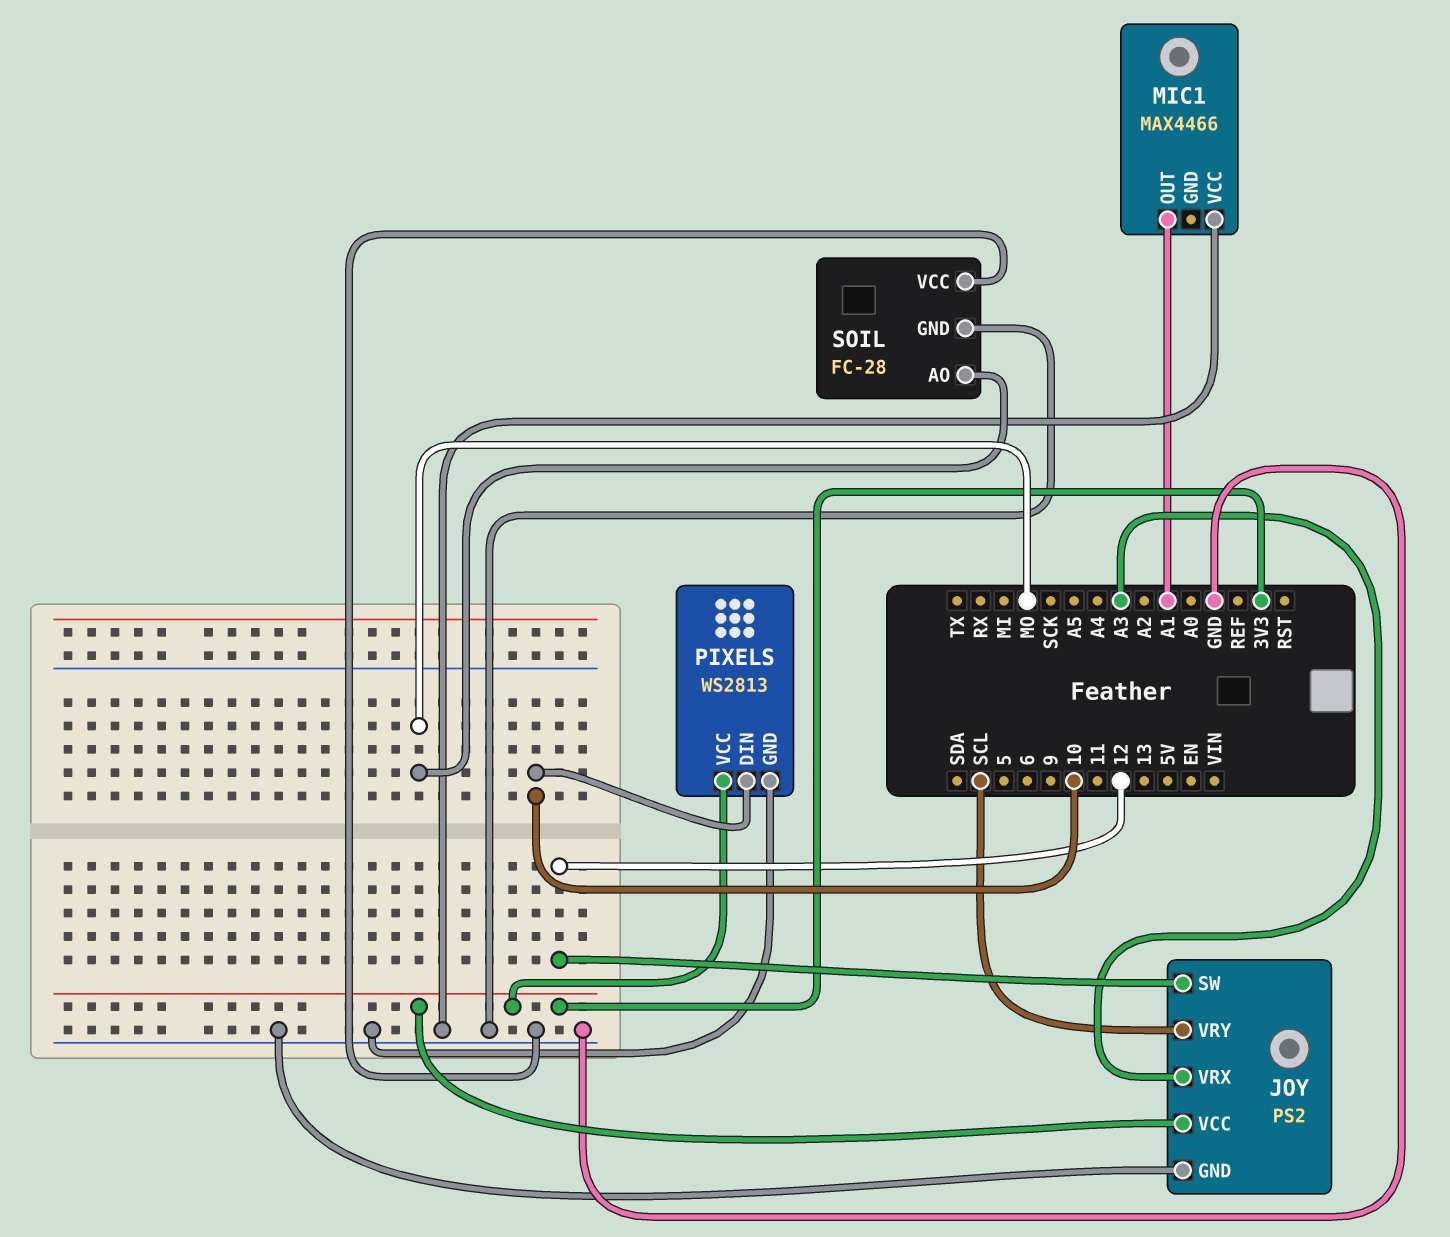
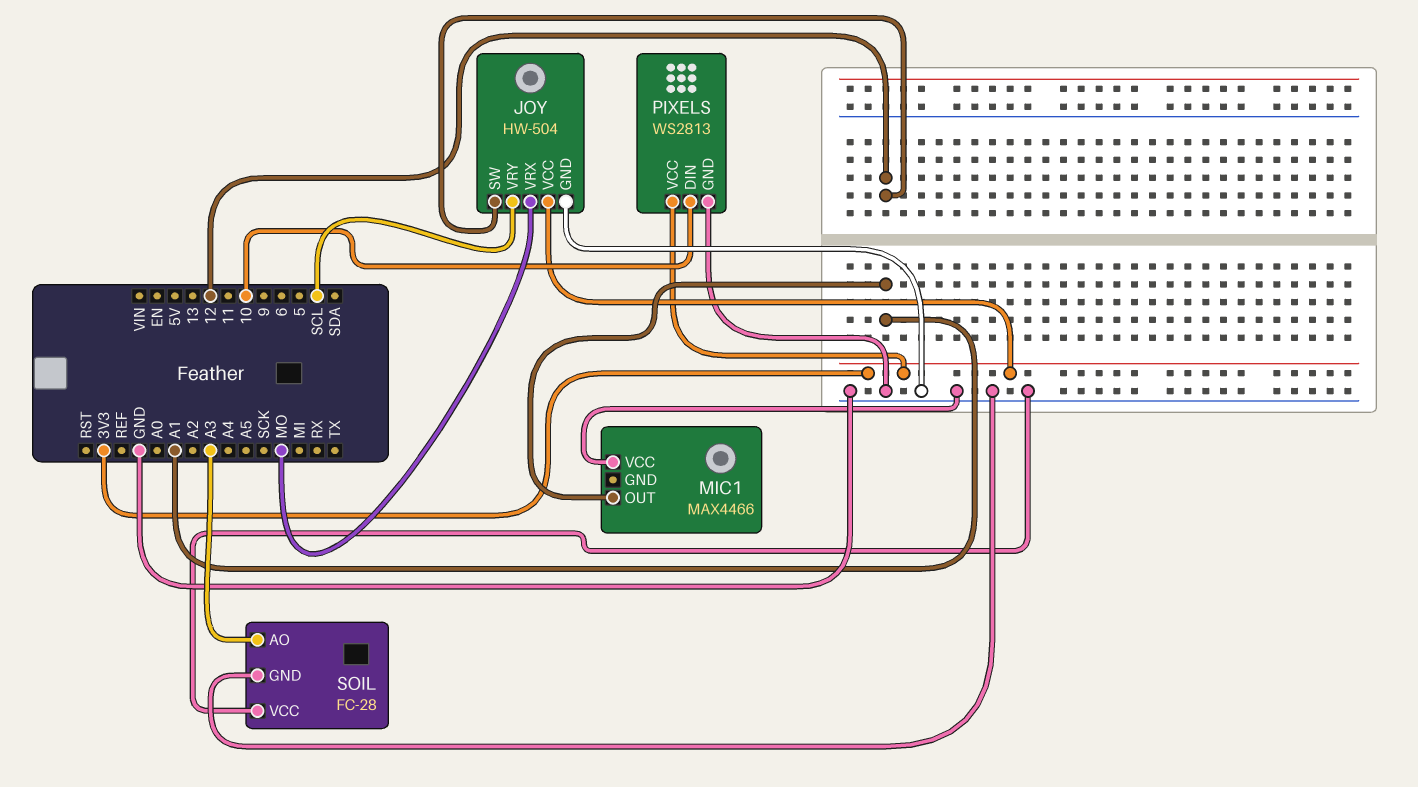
JOY: PS2 -> HW-504
JOY pin VRX: A3 -> MO
SOIL pin AO: MO -> A3

